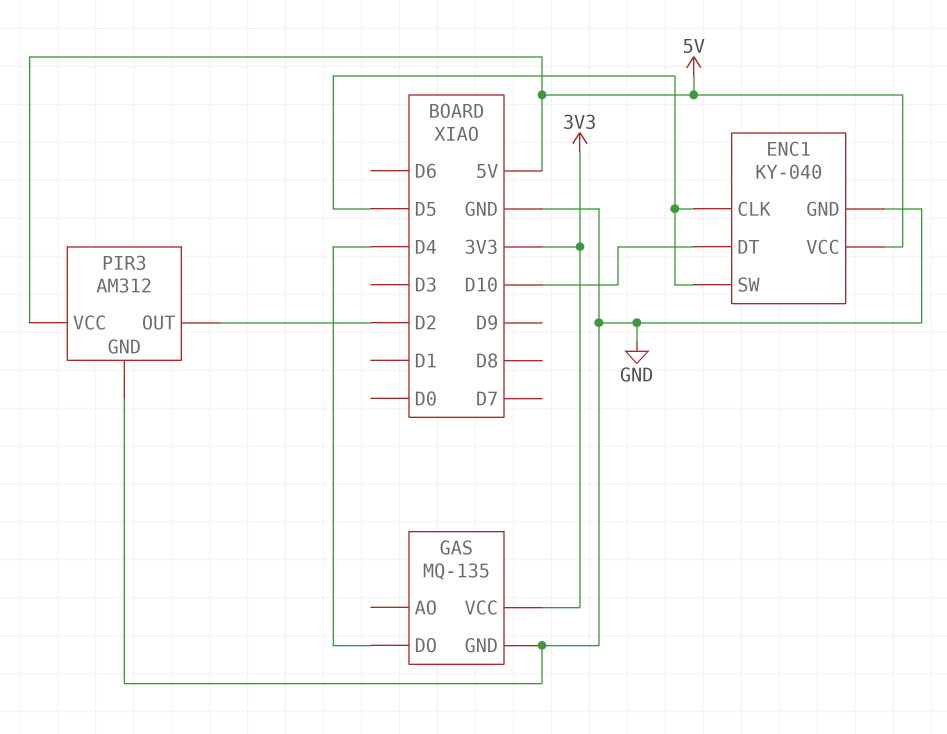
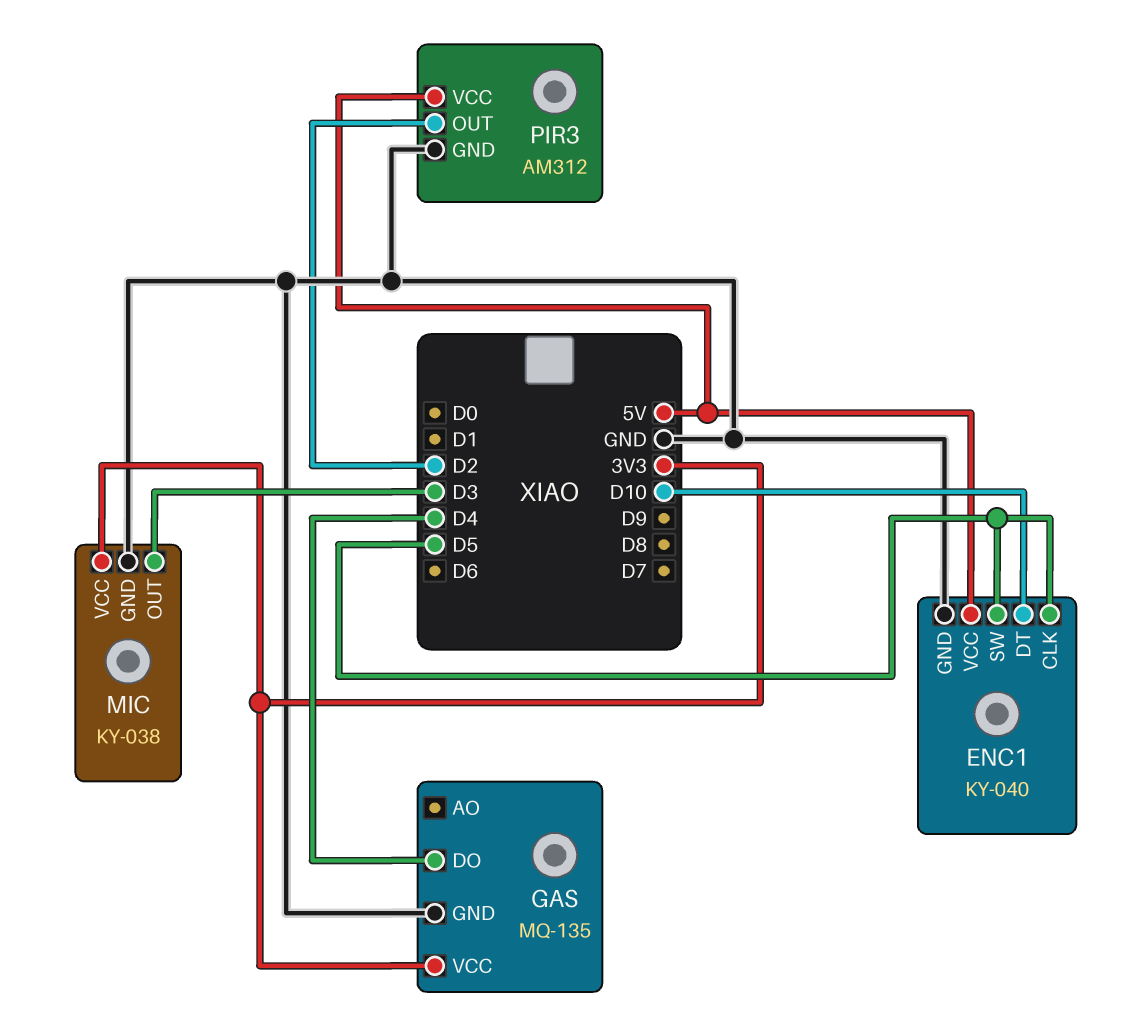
MIC: none -> KY-038
MIC pin GND: none -> GND
MIC pin OUT: none -> D3
MIC pin VCC: none -> 3V3

